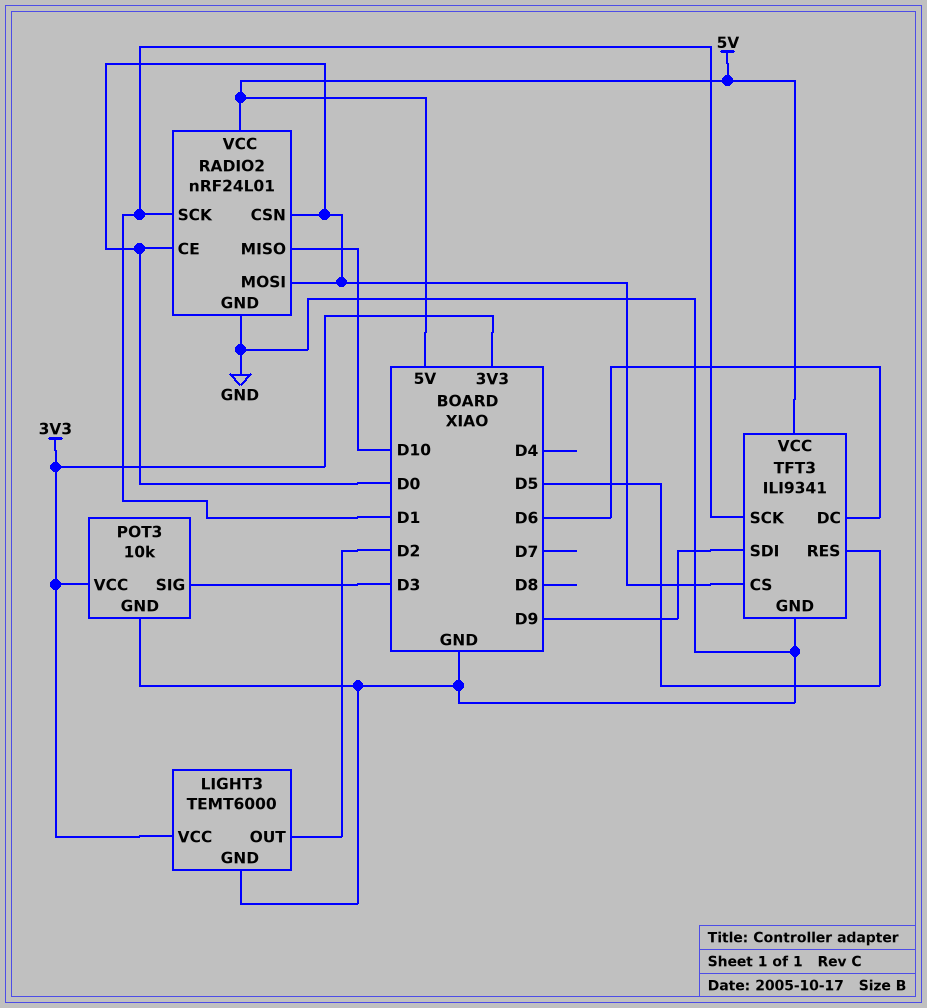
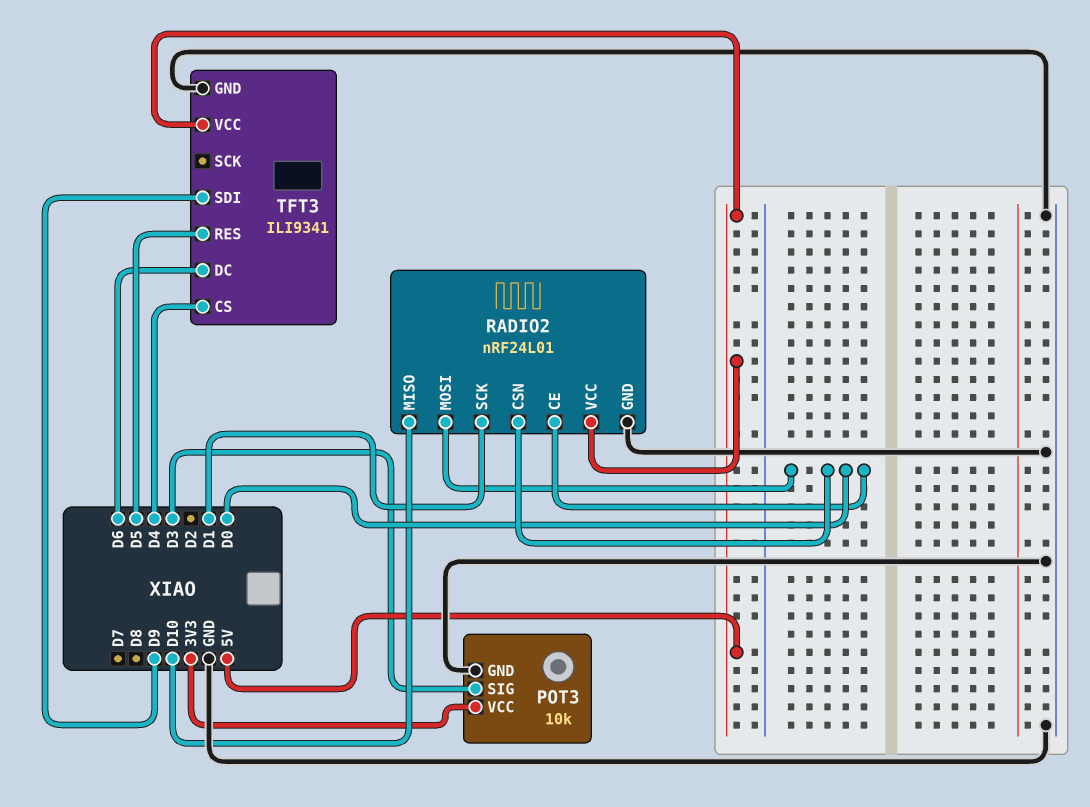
LIGHT3: TEMT6000 -> none
LIGHT3 pin GND: GND -> none
LIGHT3 pin OUT: D2 -> none
LIGHT3 pin VCC: 3V3 -> none
TFT3 pin CS: D0 -> D4
TFT3 pin SCK: D1 -> none

